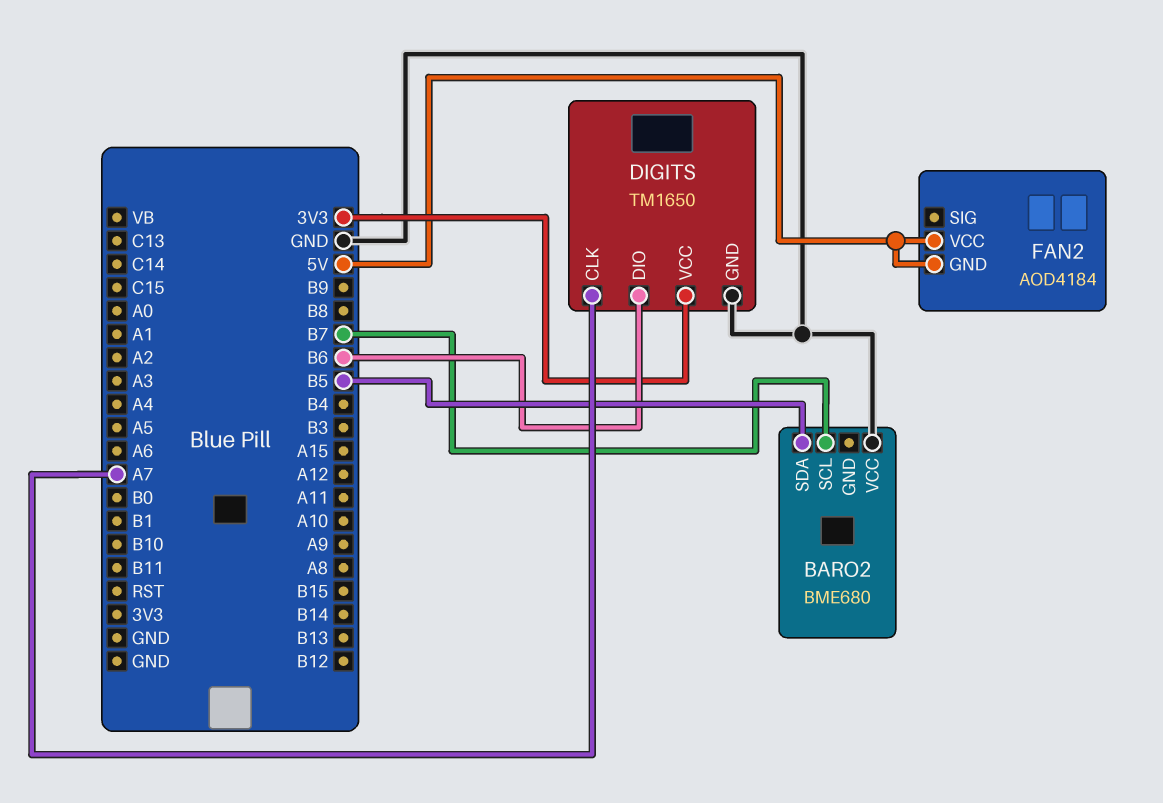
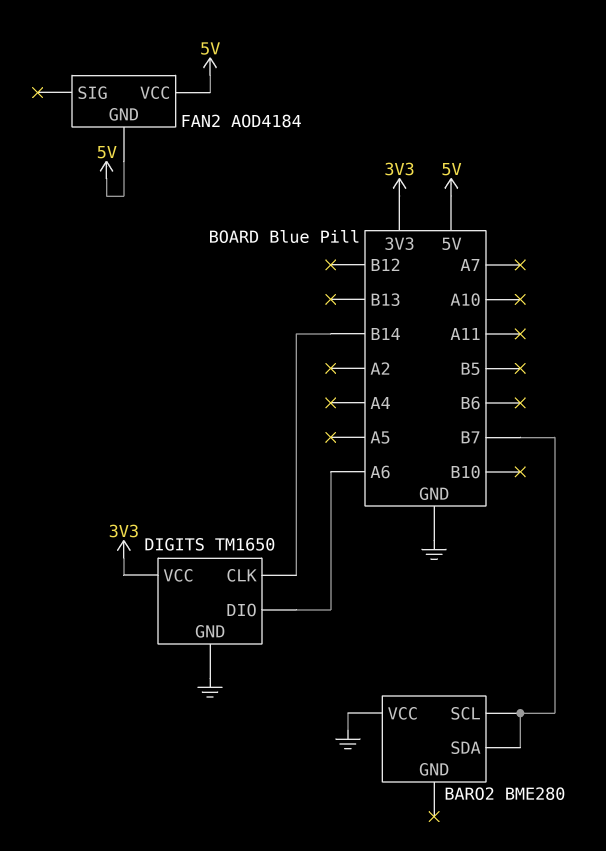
BARO2: BME680 -> BME280
BARO2 pin SDA: B5 -> B7
DIGITS pin CLK: A7 -> B14
DIGITS pin DIO: B6 -> A6

